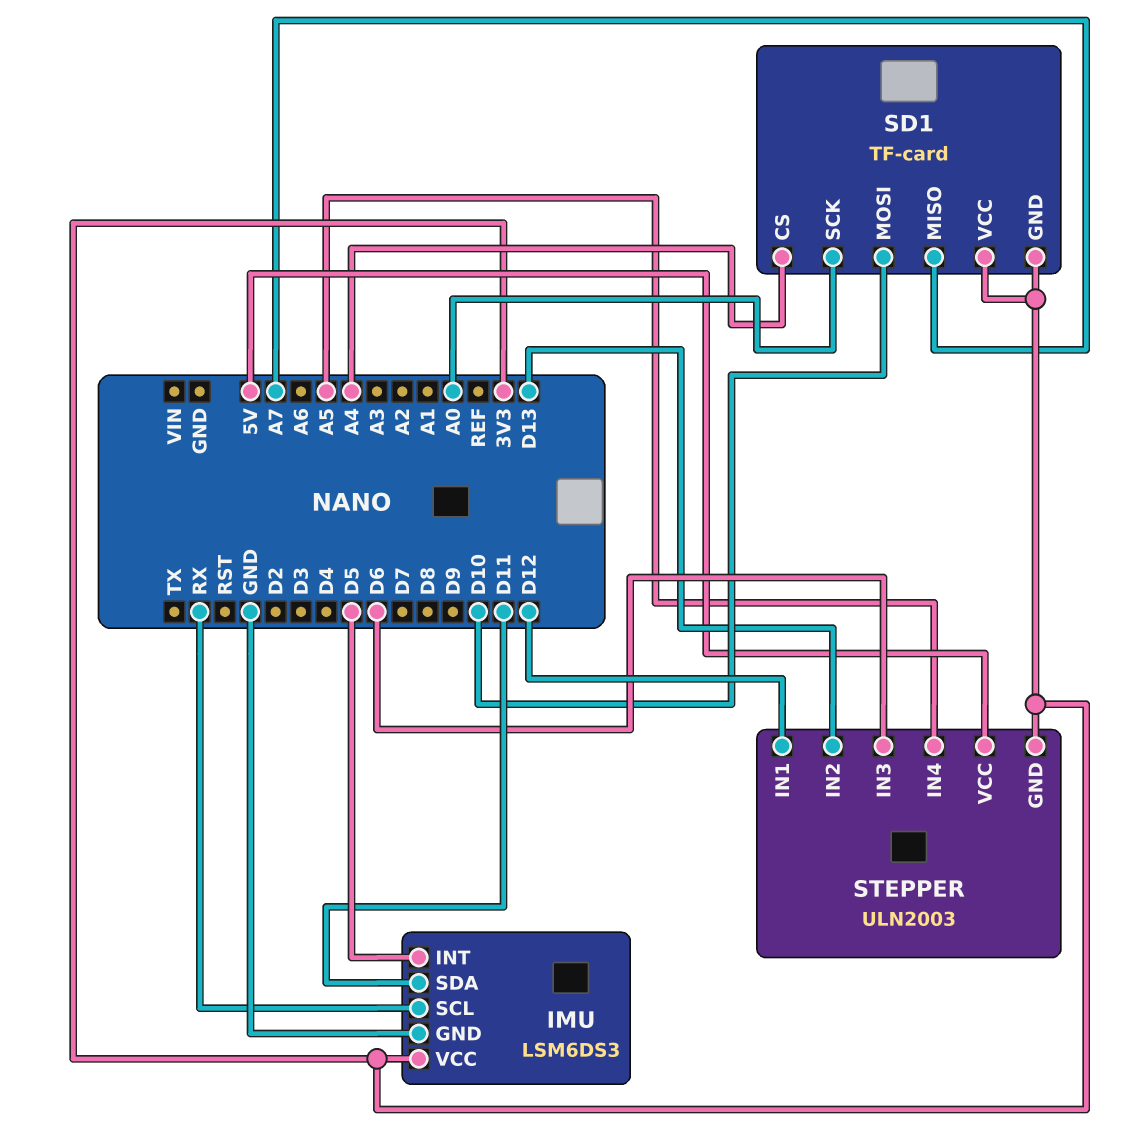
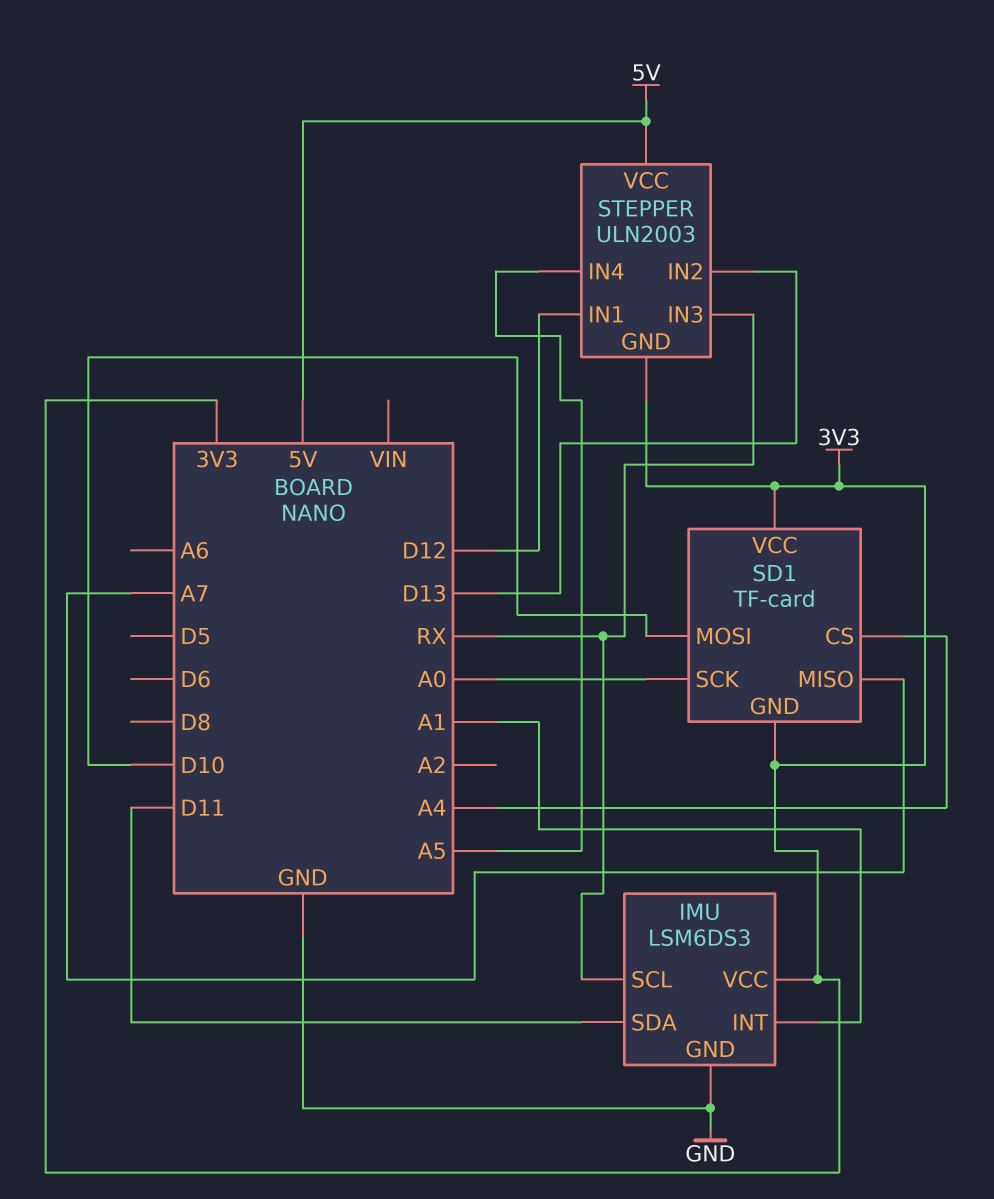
IMU pin INT: D5 -> A1
STEPPER pin IN3: D6 -> RX

